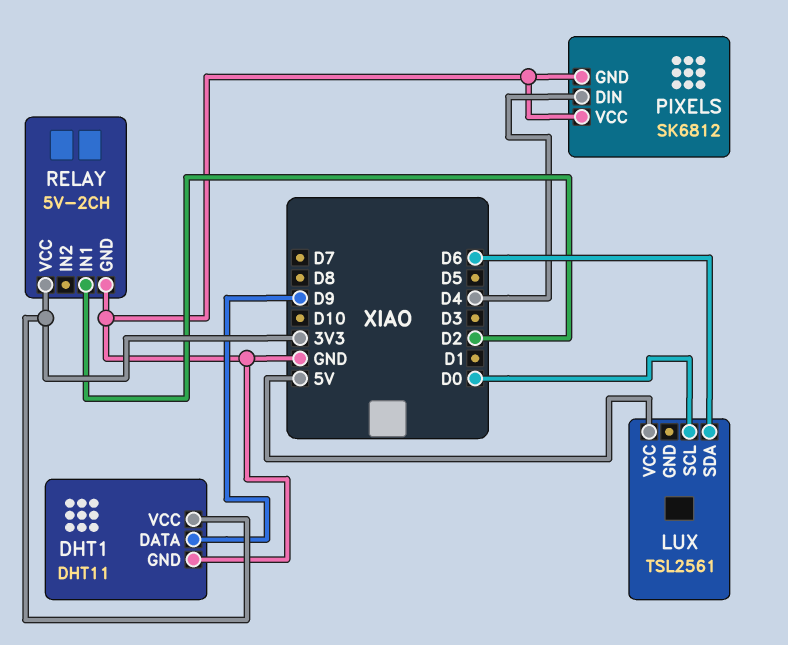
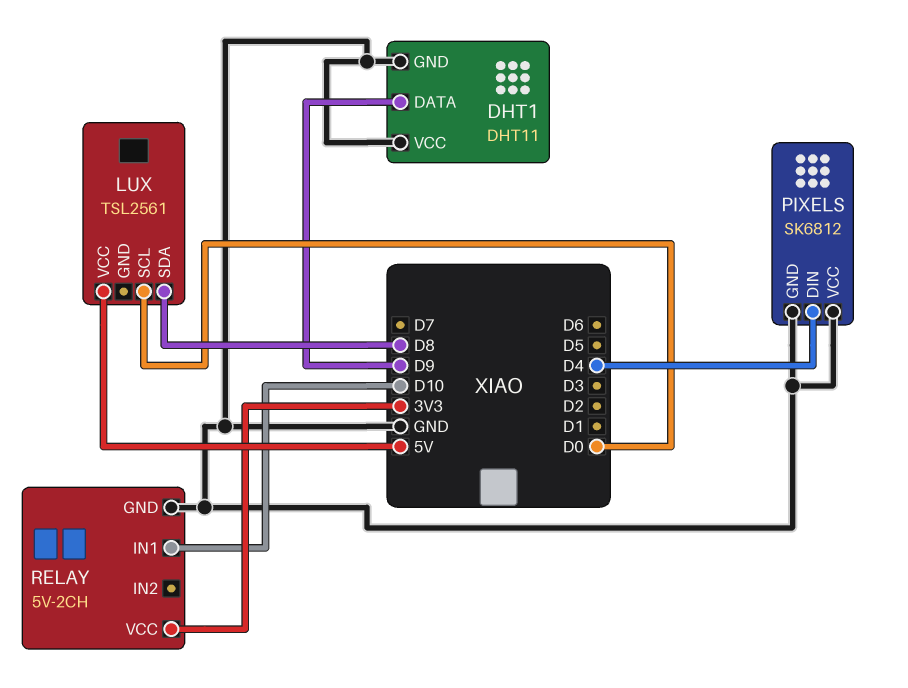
DHT1 pin VCC: 3V3 -> GND
LUX pin SDA: D6 -> D8
RELAY pin IN1: D2 -> D10

